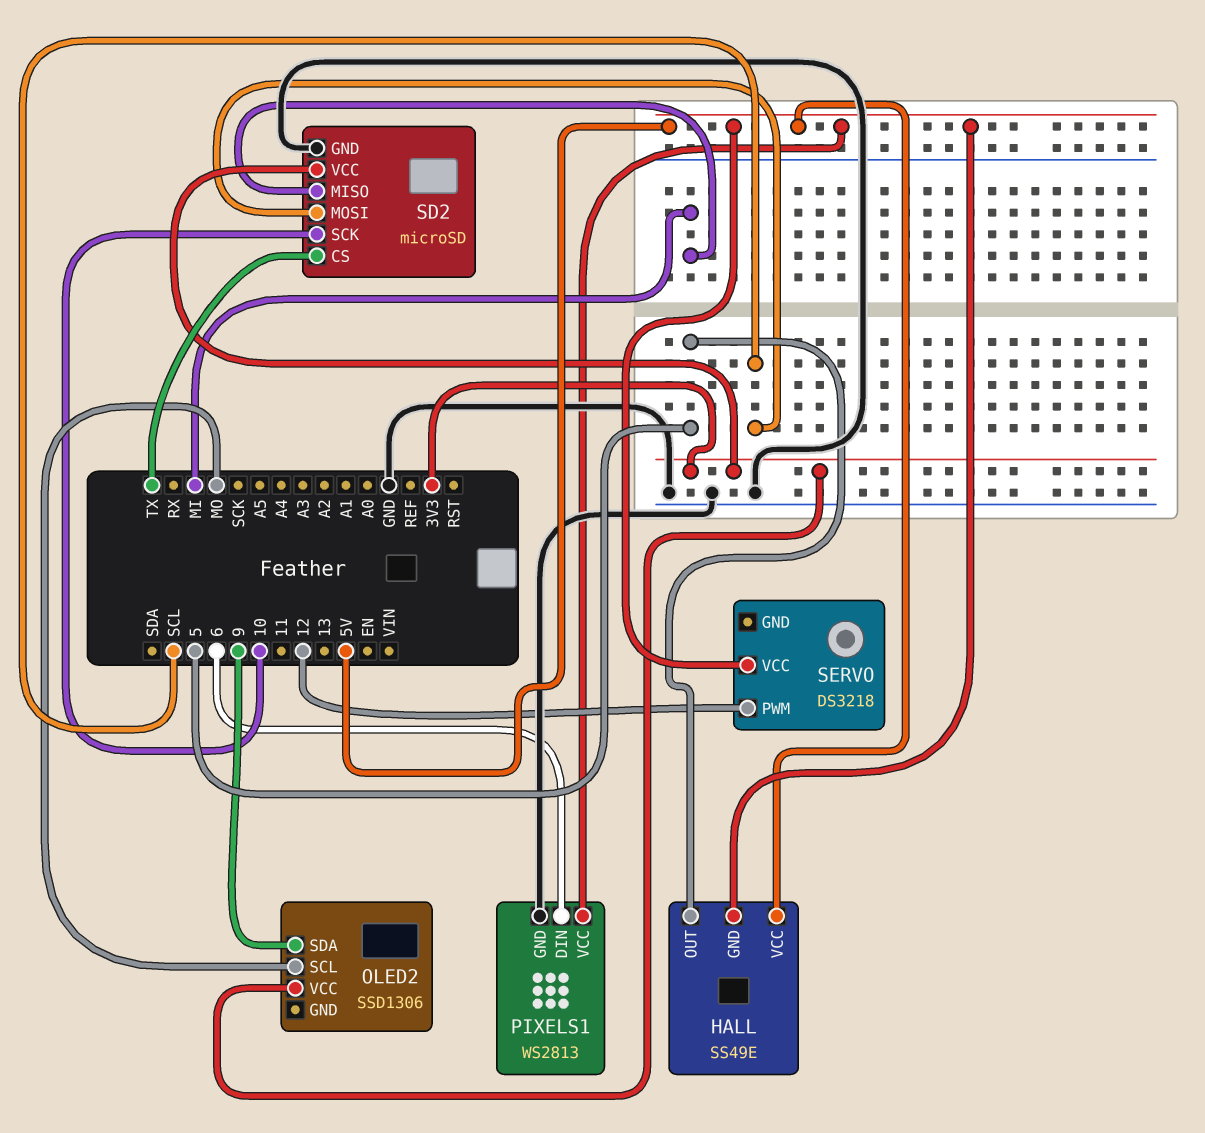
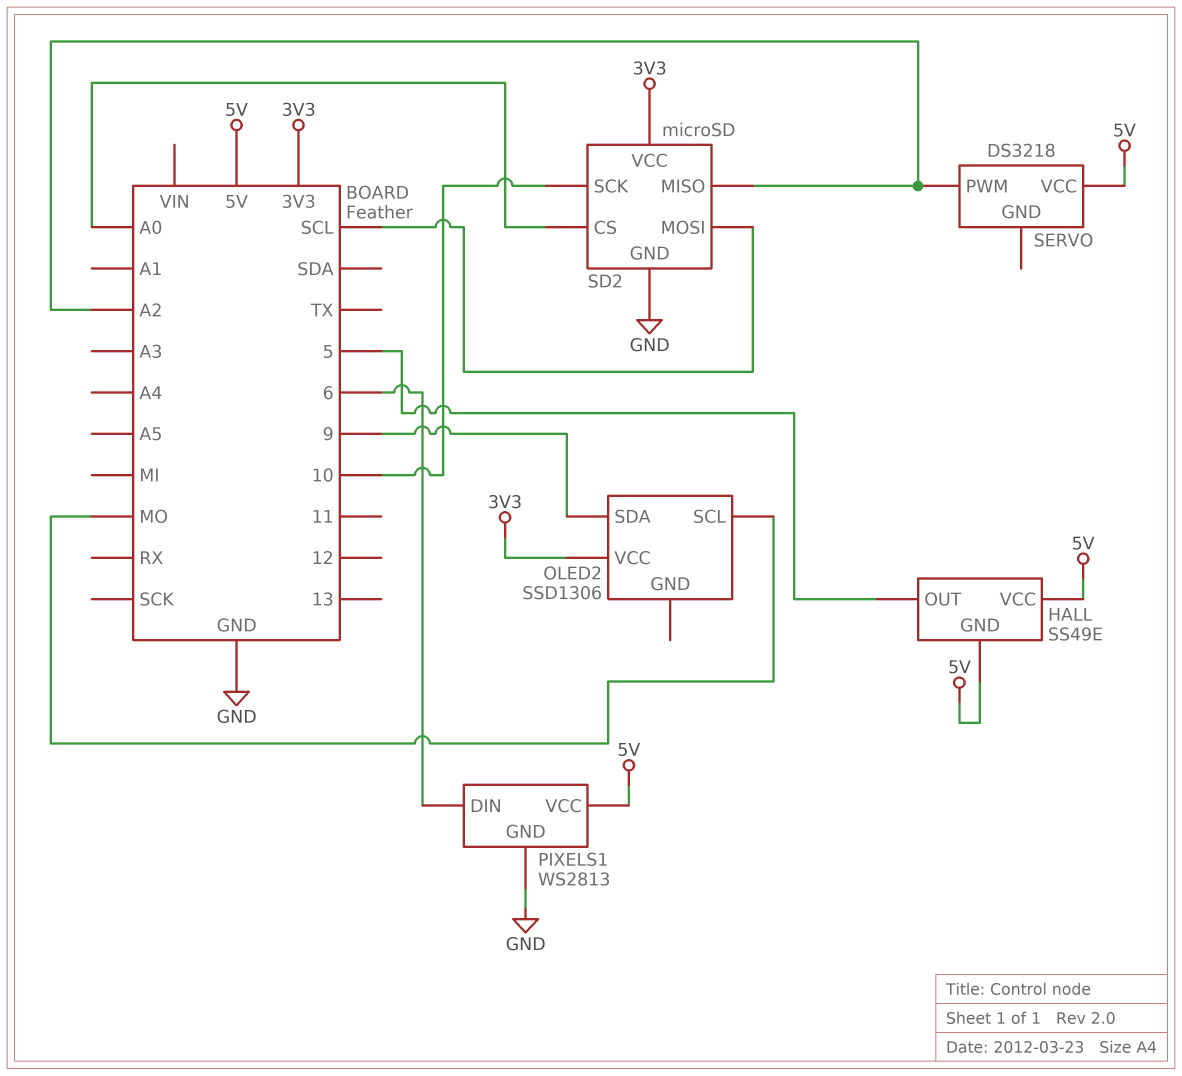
SD2 pin CS: TX -> A0
SD2 pin MISO: MI -> A2
SERVO pin PWM: 12 -> A2

